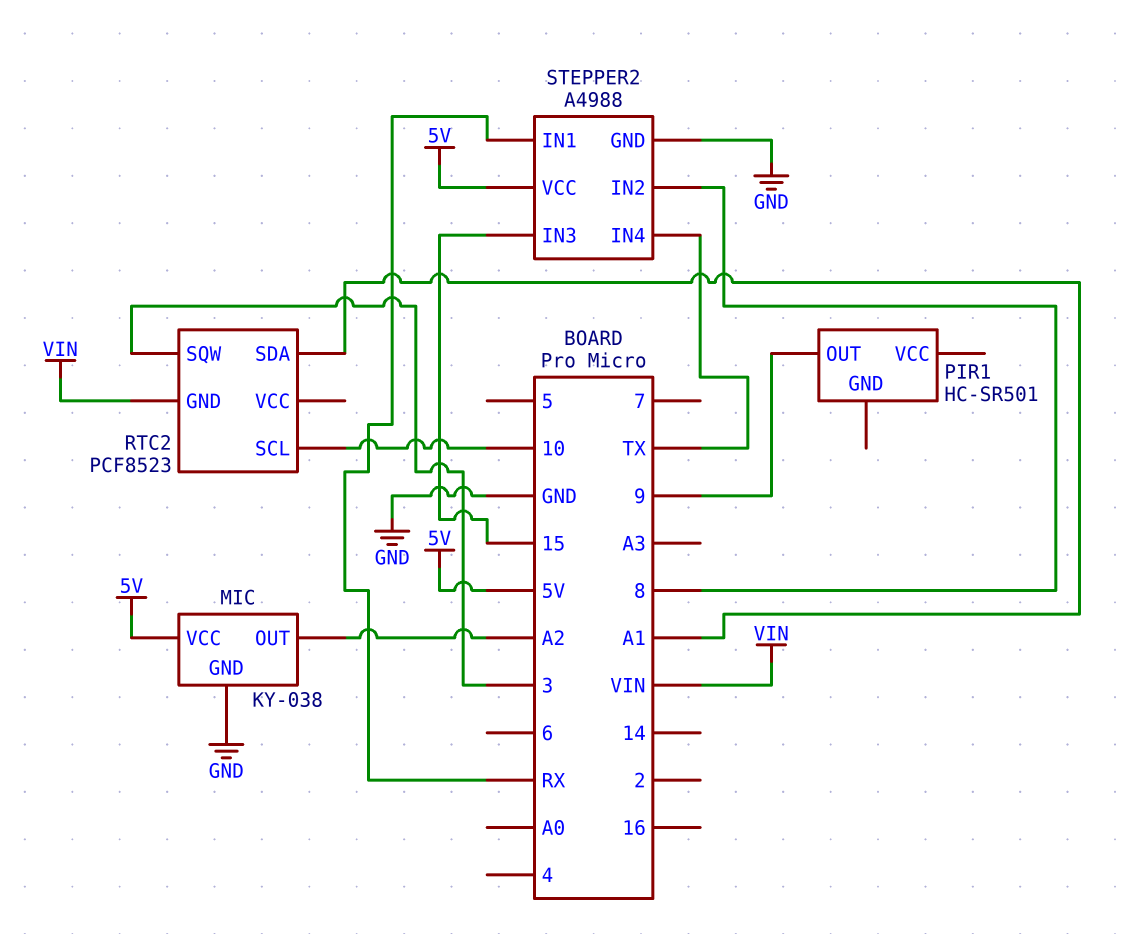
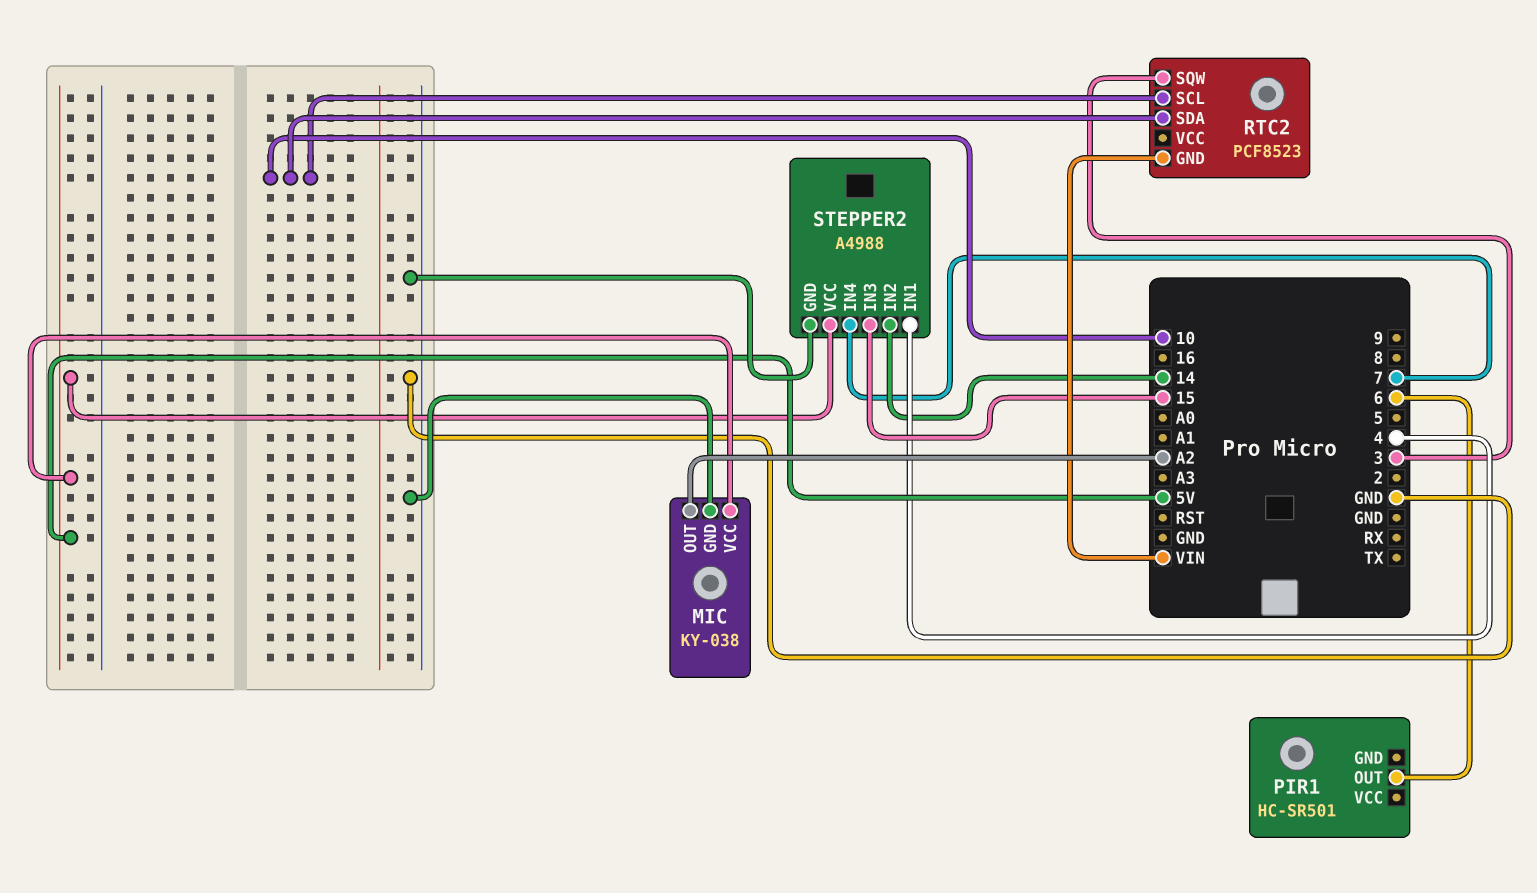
PIR1 pin OUT: 9 -> 6
RTC2 pin SDA: A1 -> 10
STEPPER2 pin IN1: RX -> 4
STEPPER2 pin IN2: 8 -> 14
STEPPER2 pin IN4: TX -> 7

